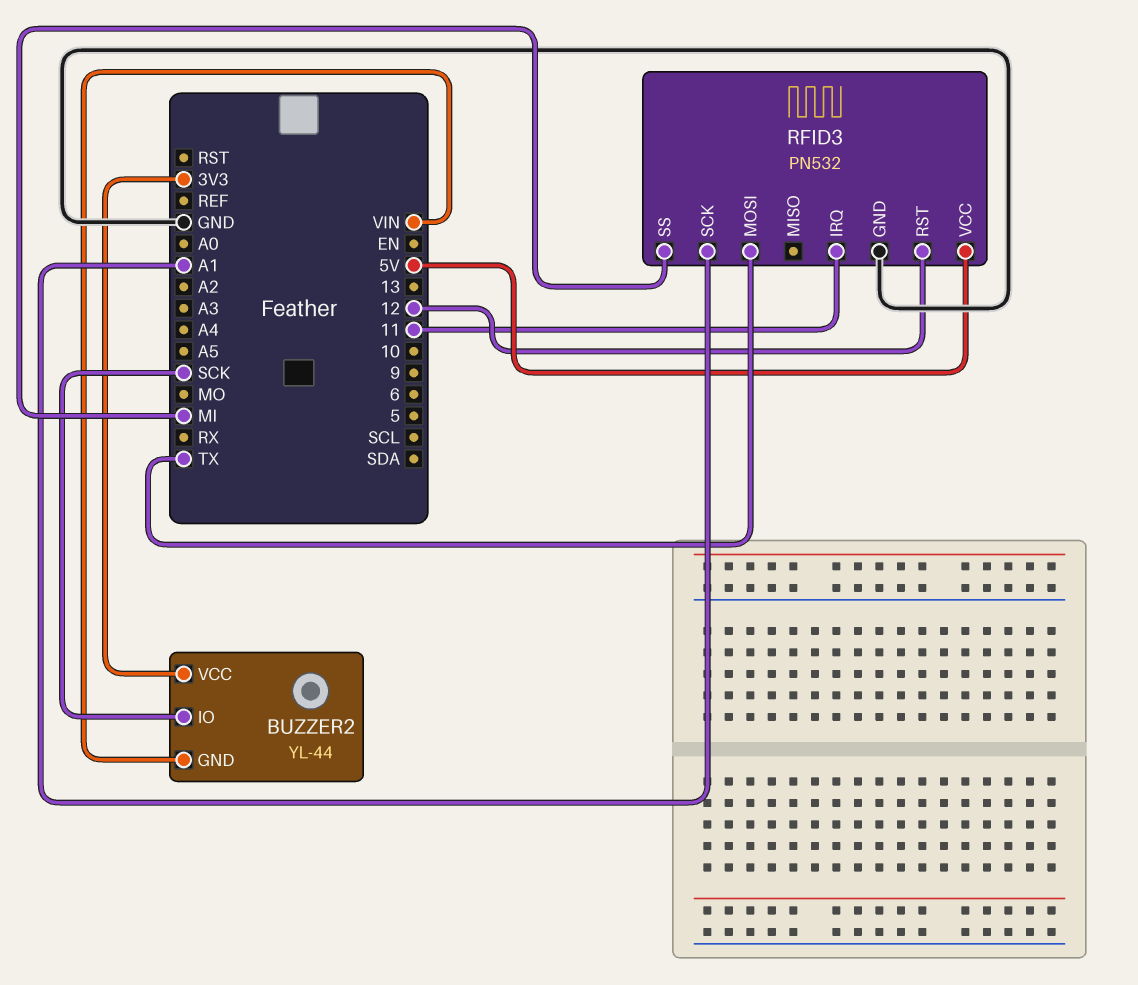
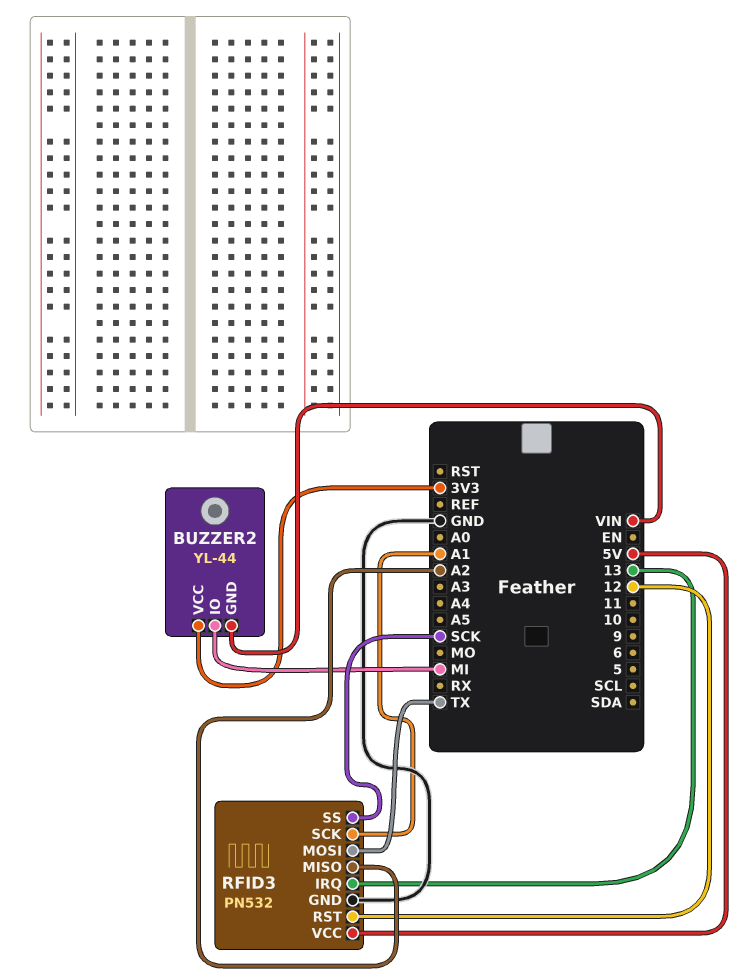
BUZZER2 pin IO: SCK -> MI
RFID3 pin IRQ: 11 -> 13
RFID3 pin MISO: none -> A2
RFID3 pin SS: MI -> SCK

